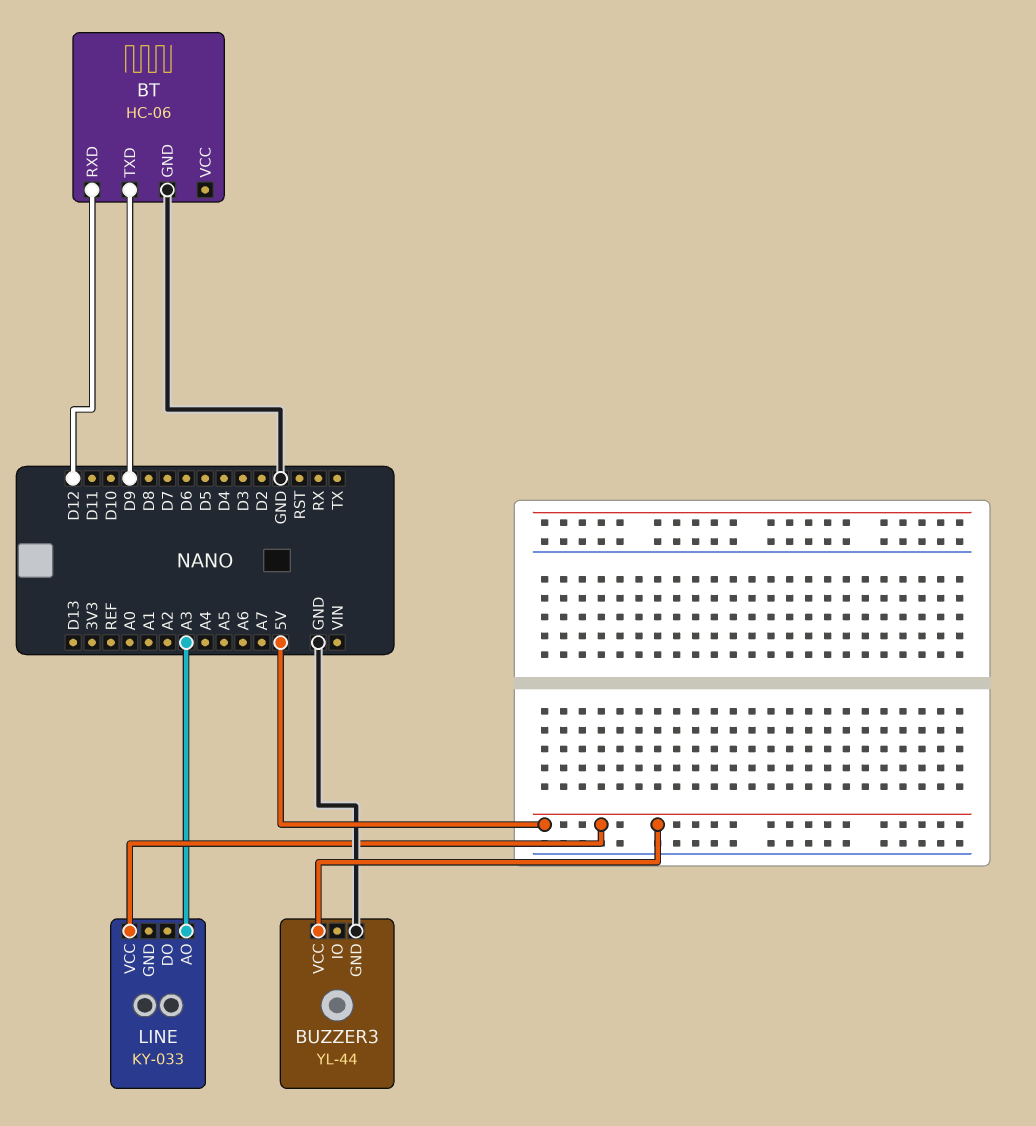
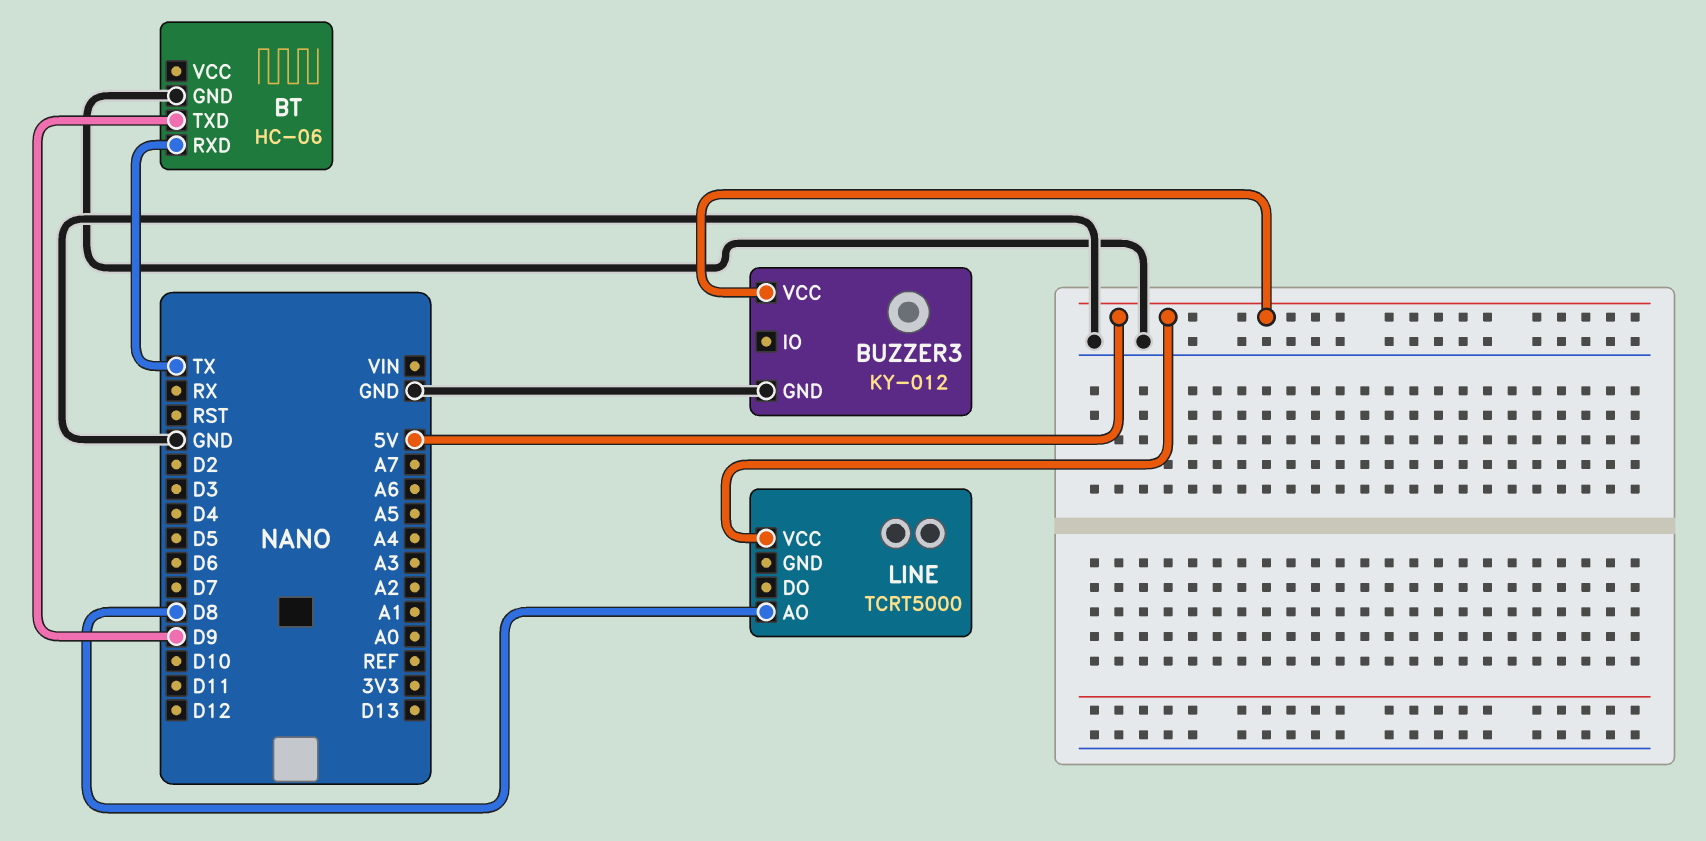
BT pin RXD: D12 -> TX
BUZZER3: YL-44 -> KY-012
LINE: KY-033 -> TCRT5000
LINE pin AO: A3 -> D8

